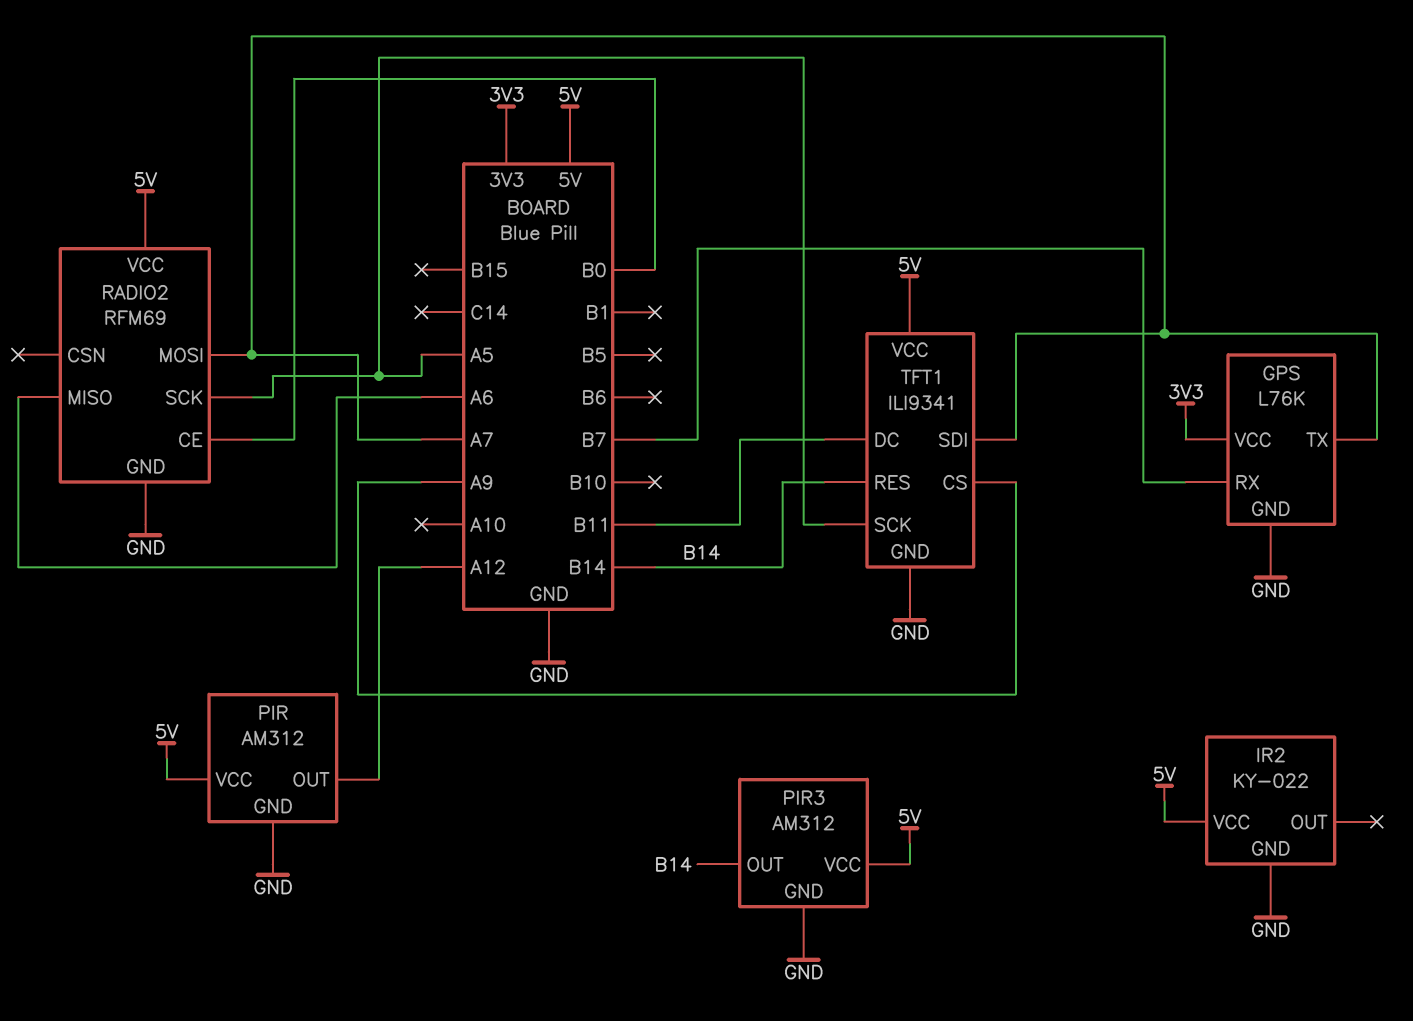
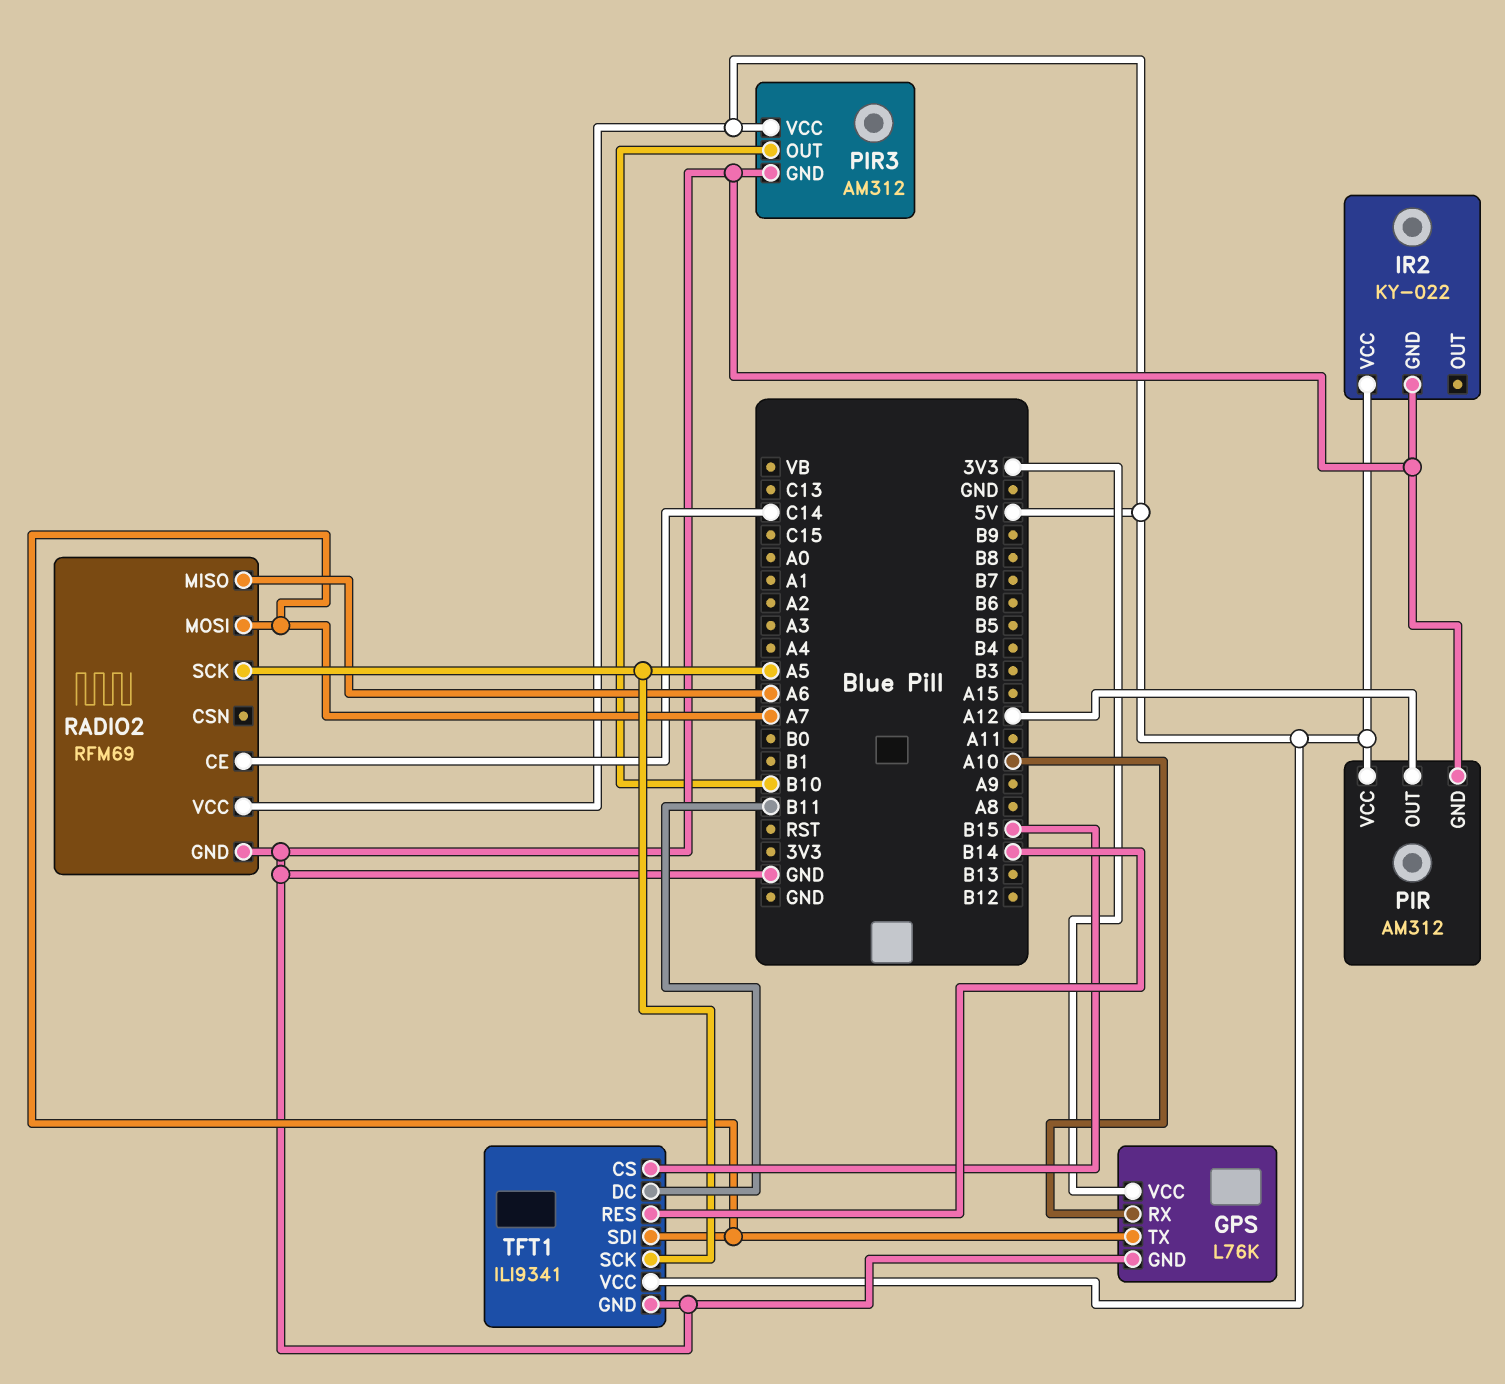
GPS pin RX: B7 -> A10
PIR3 pin OUT: B14 -> B10
RADIO2 pin CE: B0 -> C14
TFT1 pin CS: A9 -> B15

